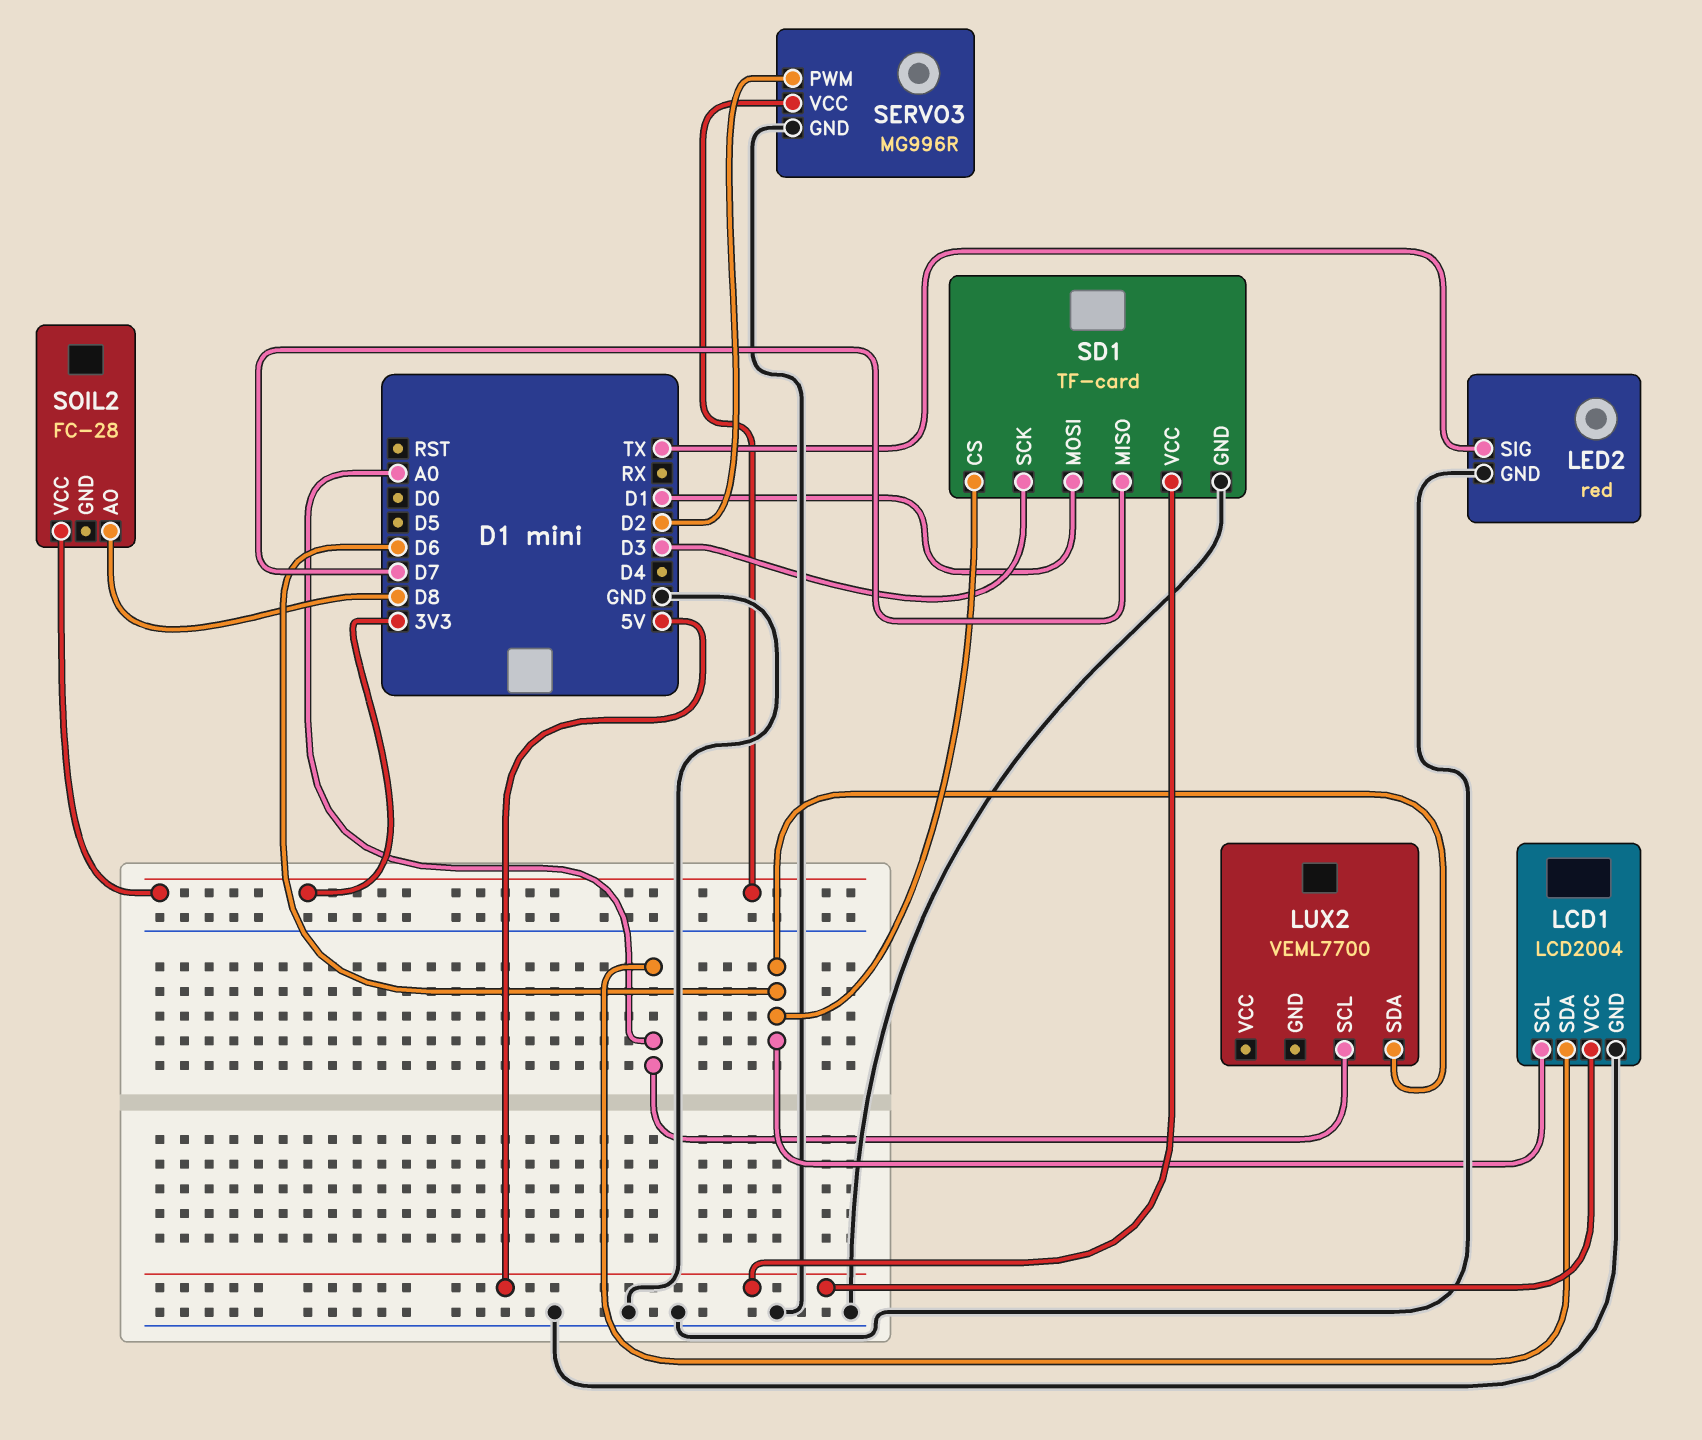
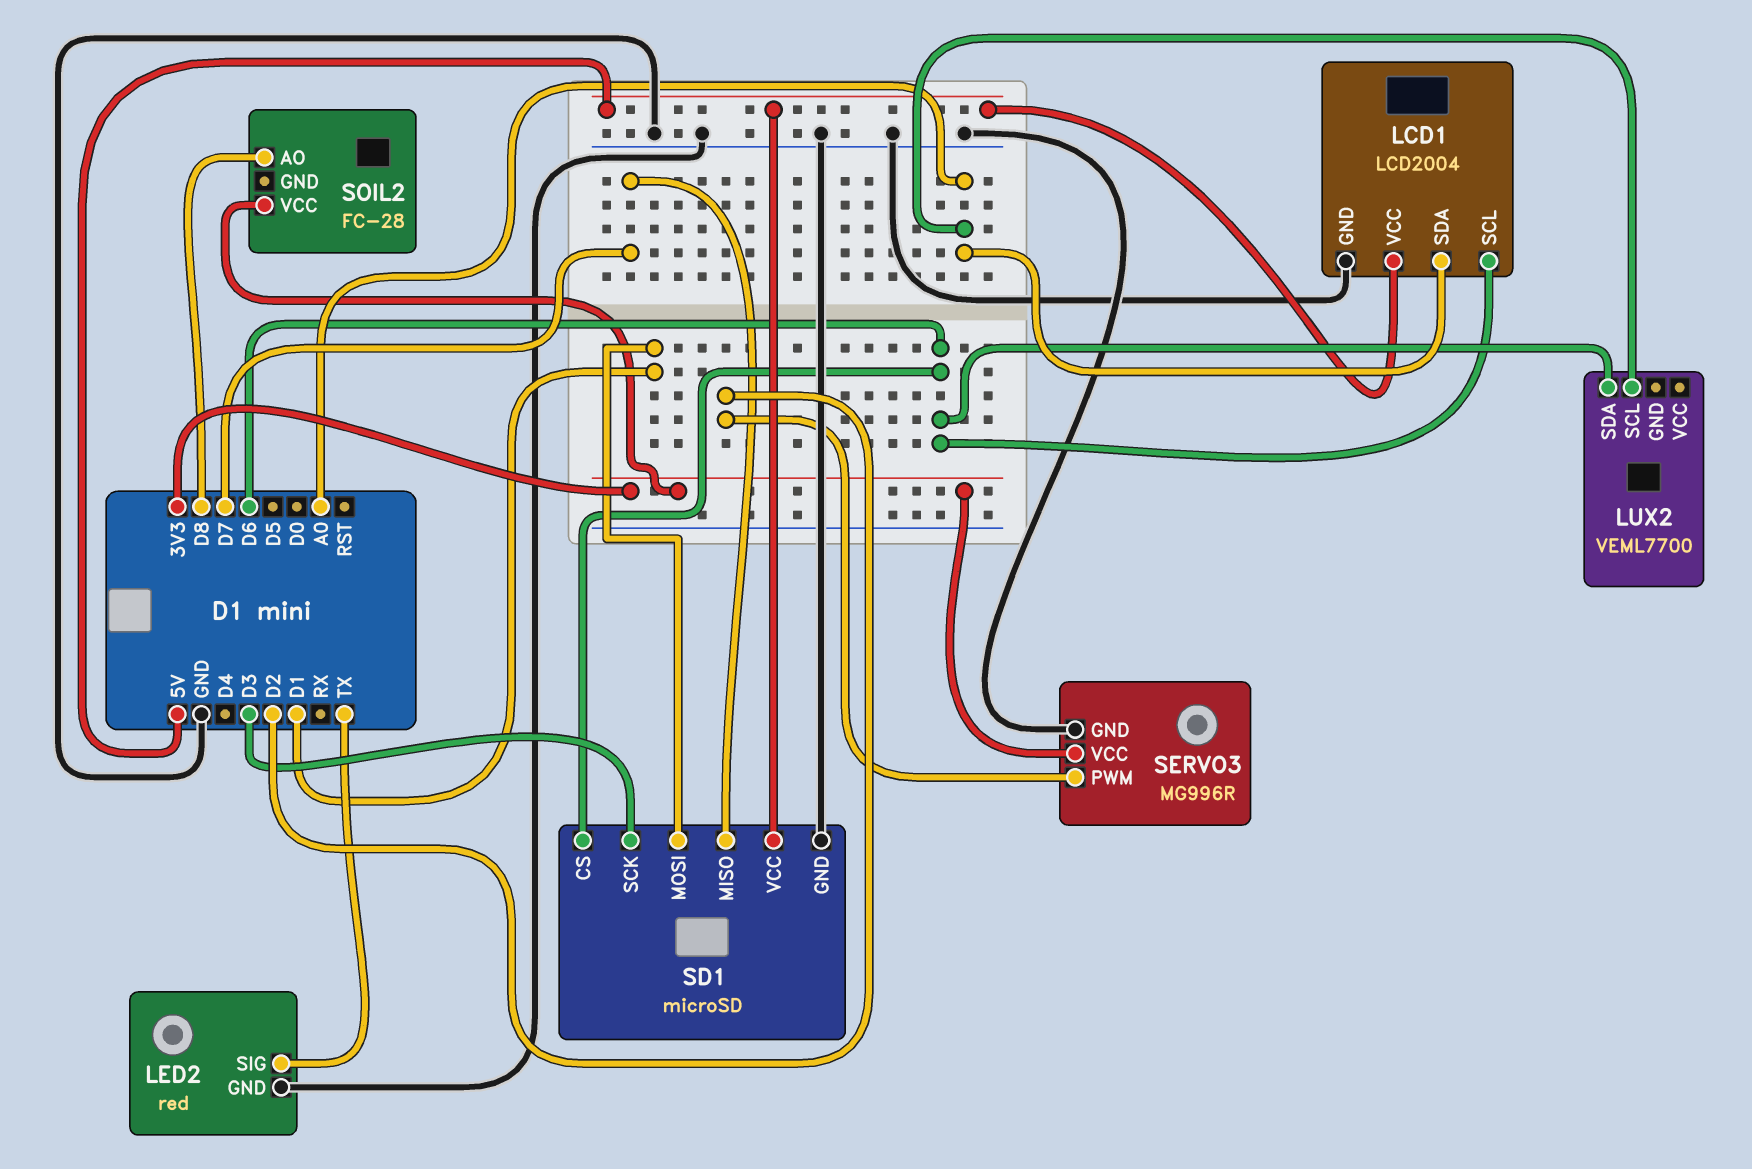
SD1: TF-card -> microSD

